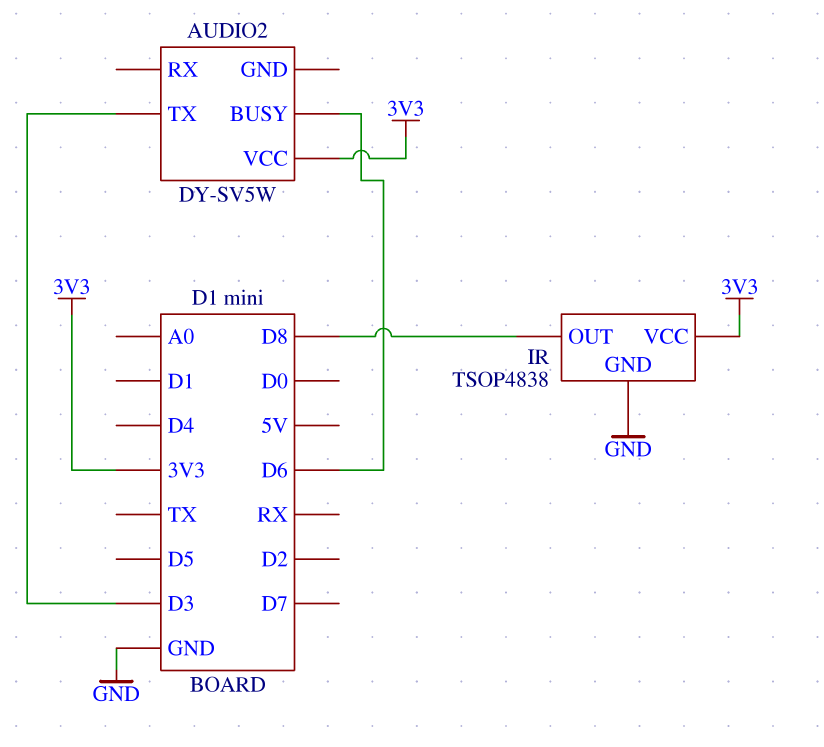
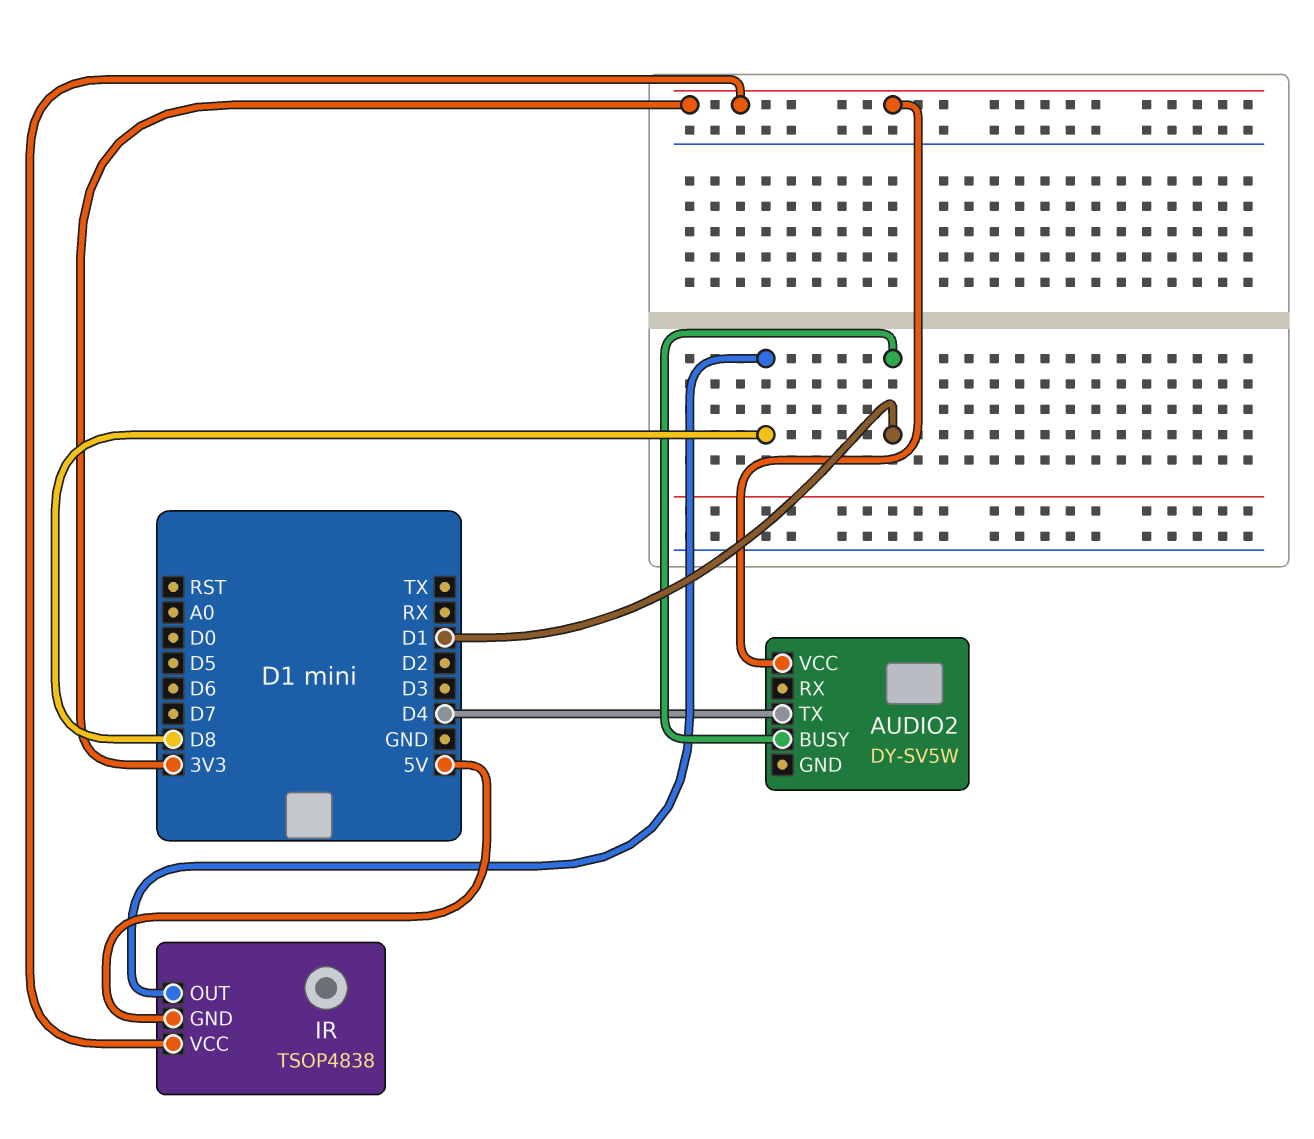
AUDIO2 pin BUSY: D6 -> D1
AUDIO2 pin TX: D3 -> D4
IR pin GND: GND -> 5V

